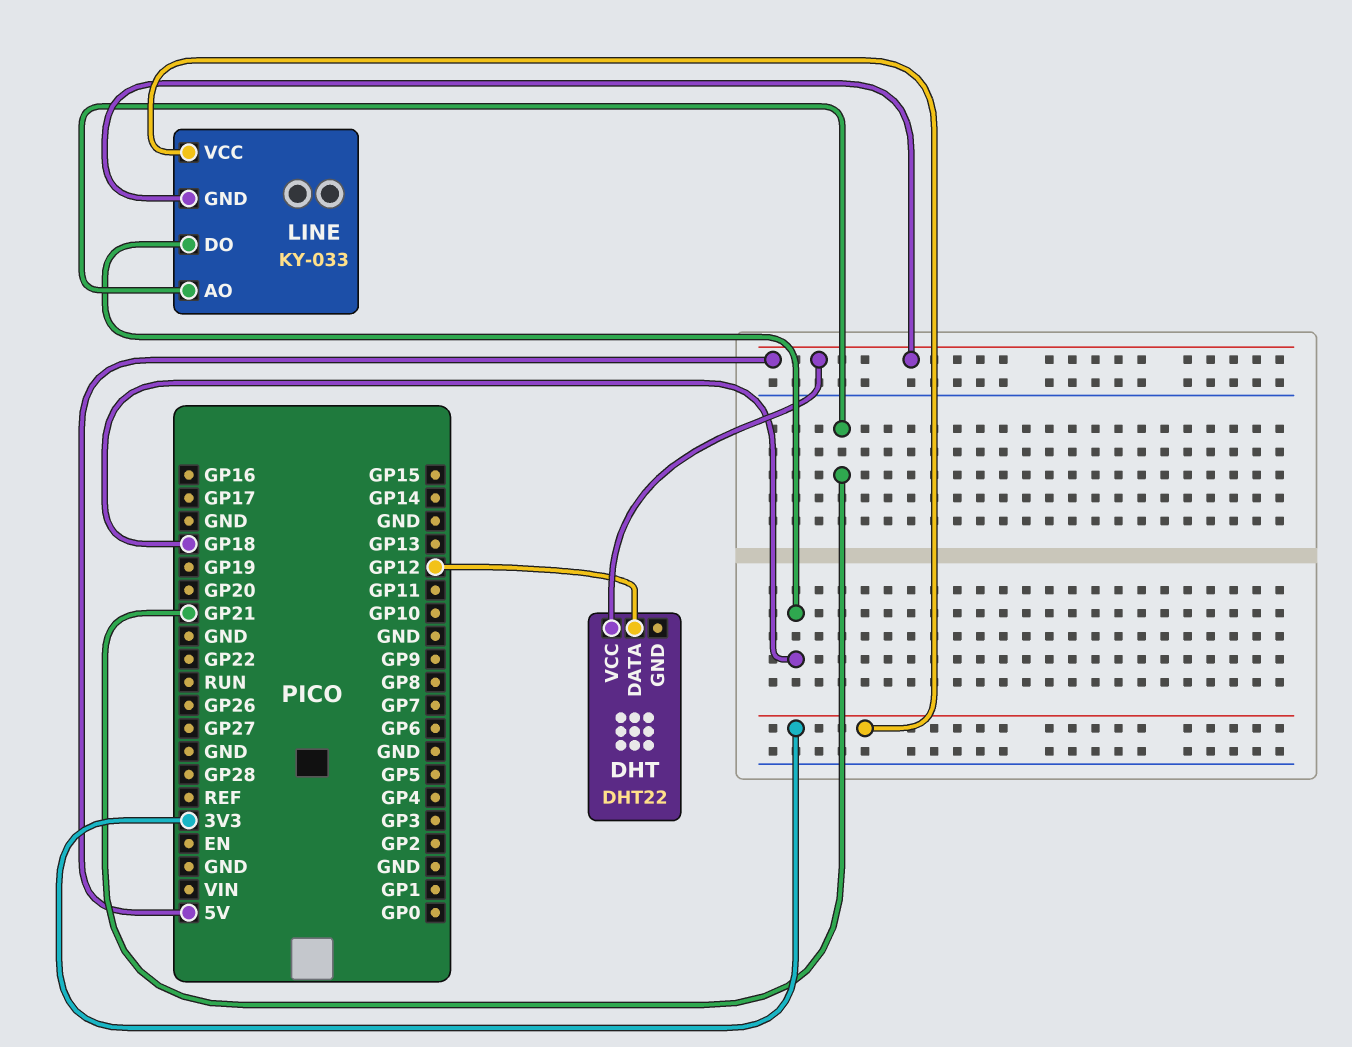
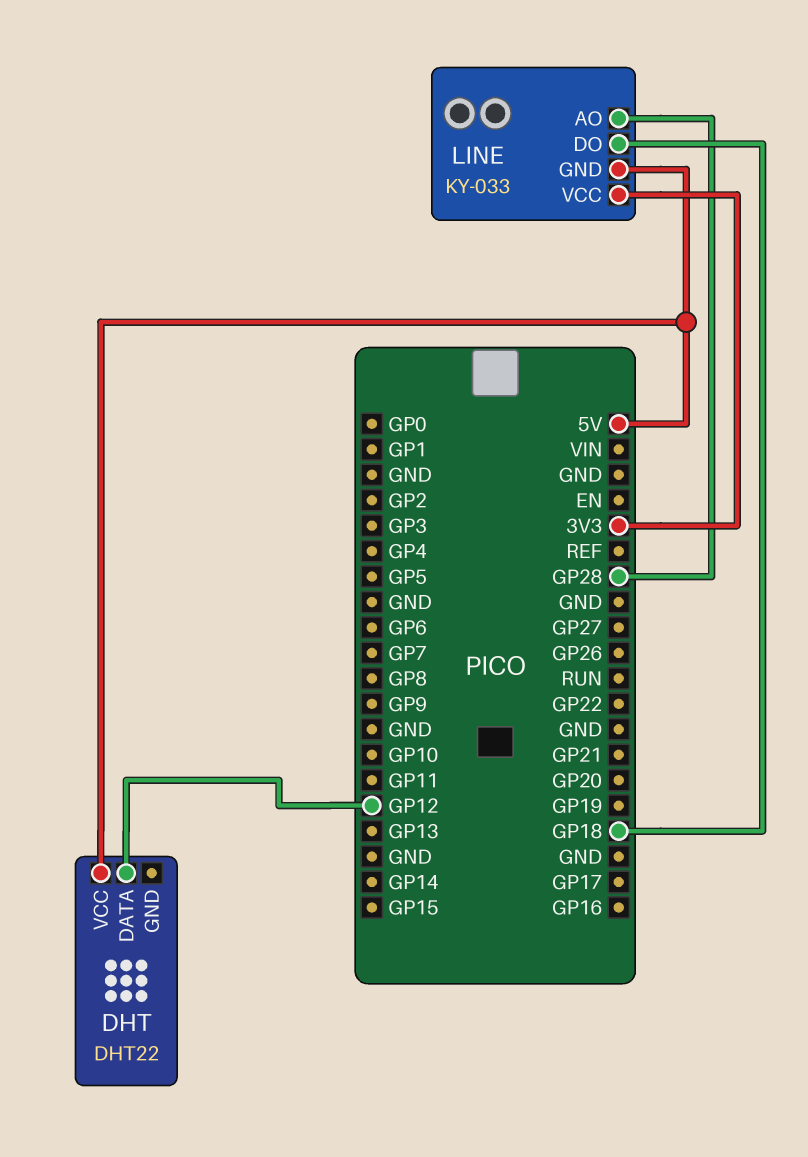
LINE pin AO: GP21 -> GP28

